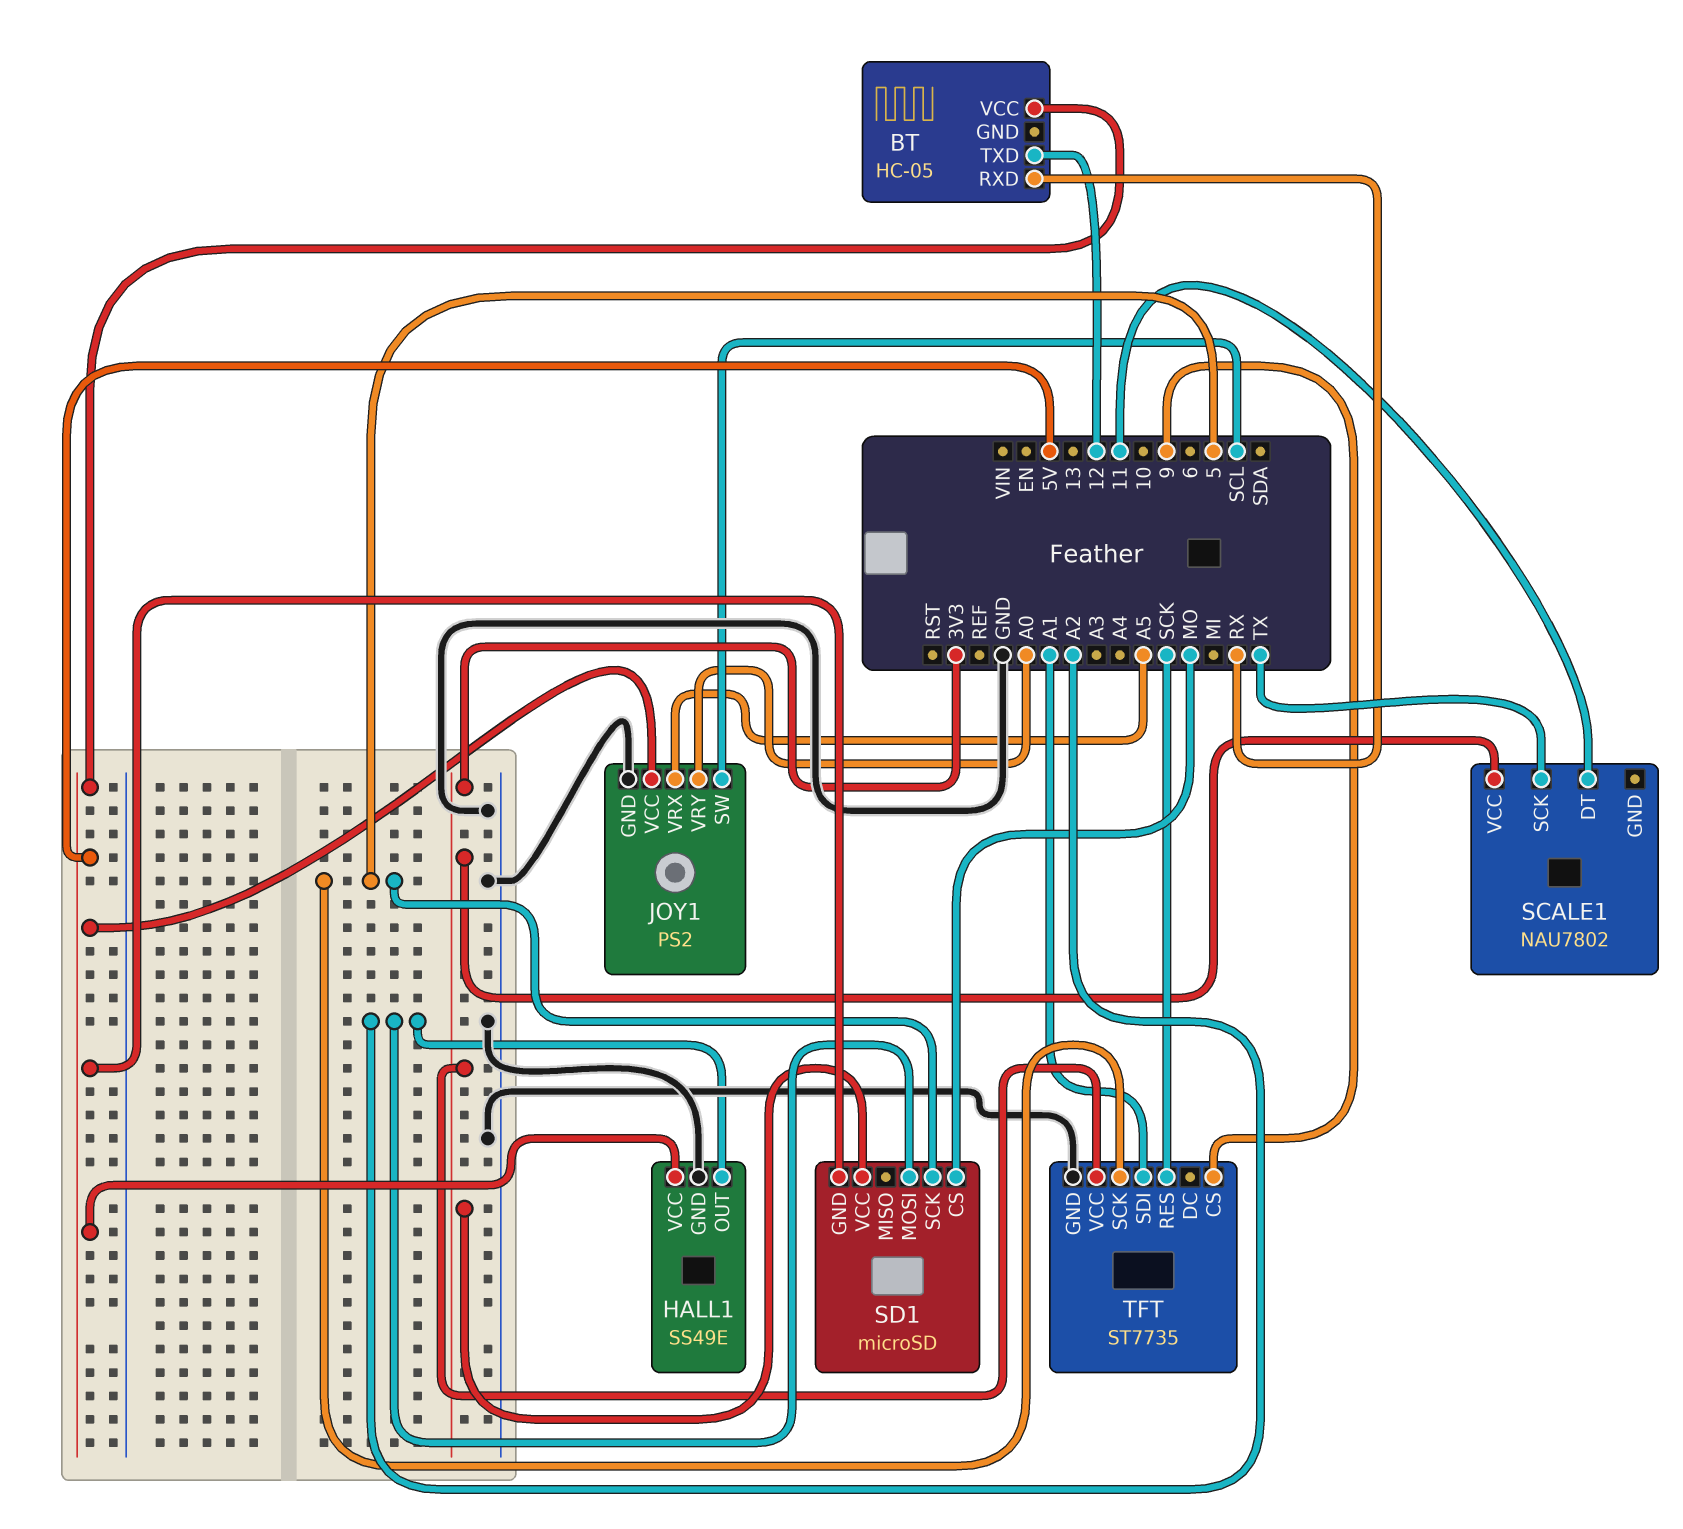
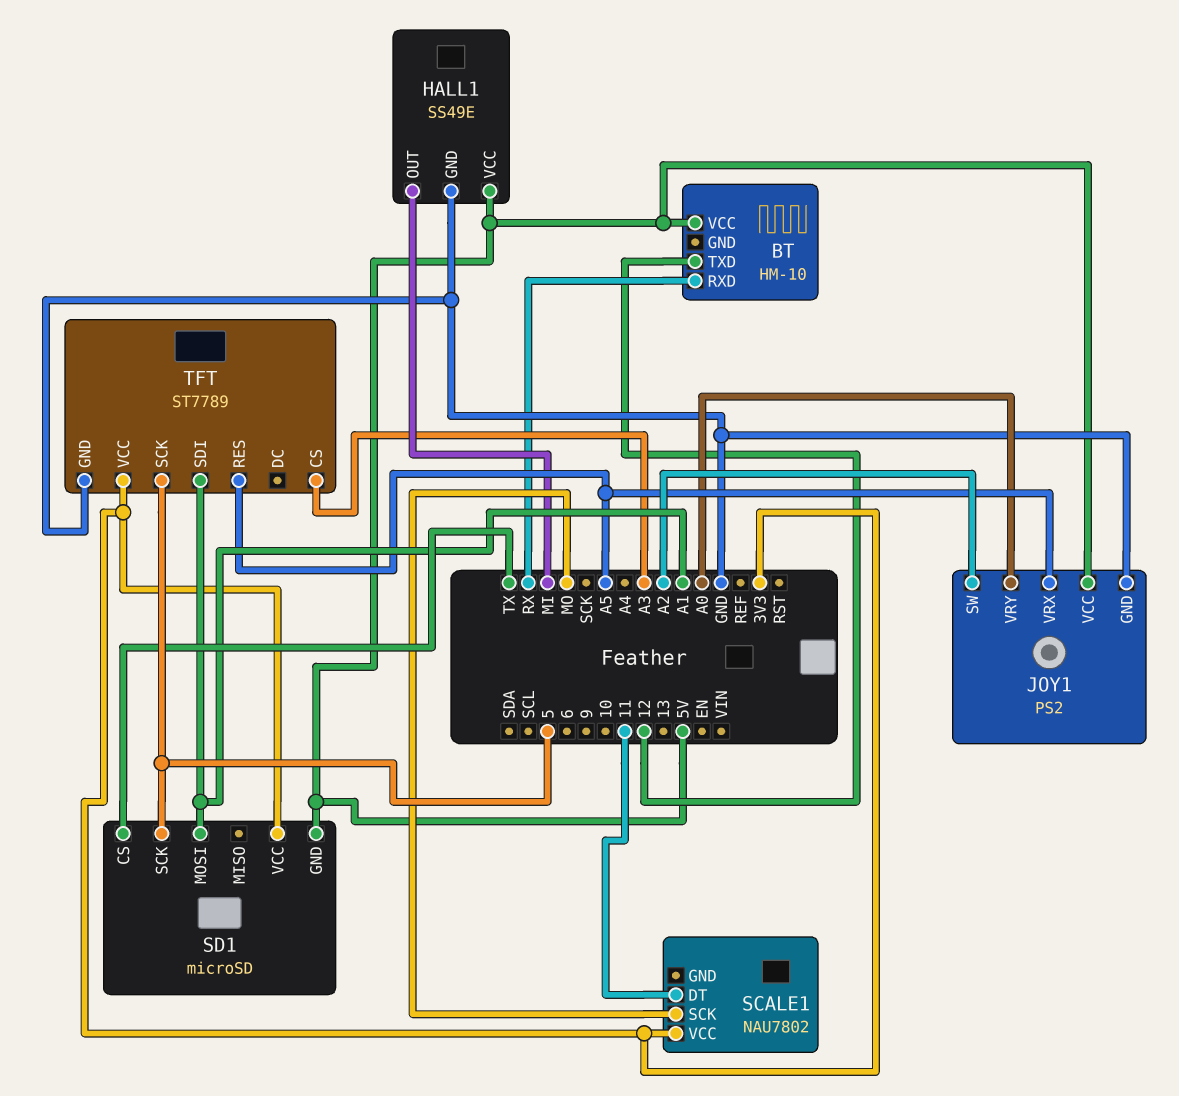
BT: HC-05 -> HM-10
HALL1 pin OUT: A2 -> MI
JOY1 pin SW: SCL -> A2
SCALE1 pin SCK: TX -> MO
SD1 pin CS: MO -> TX
SD1 pin MOSI: A2 -> A1
TFT: ST7735 -> ST7789
TFT pin CS: 9 -> A3
TFT pin RES: SCK -> A5

